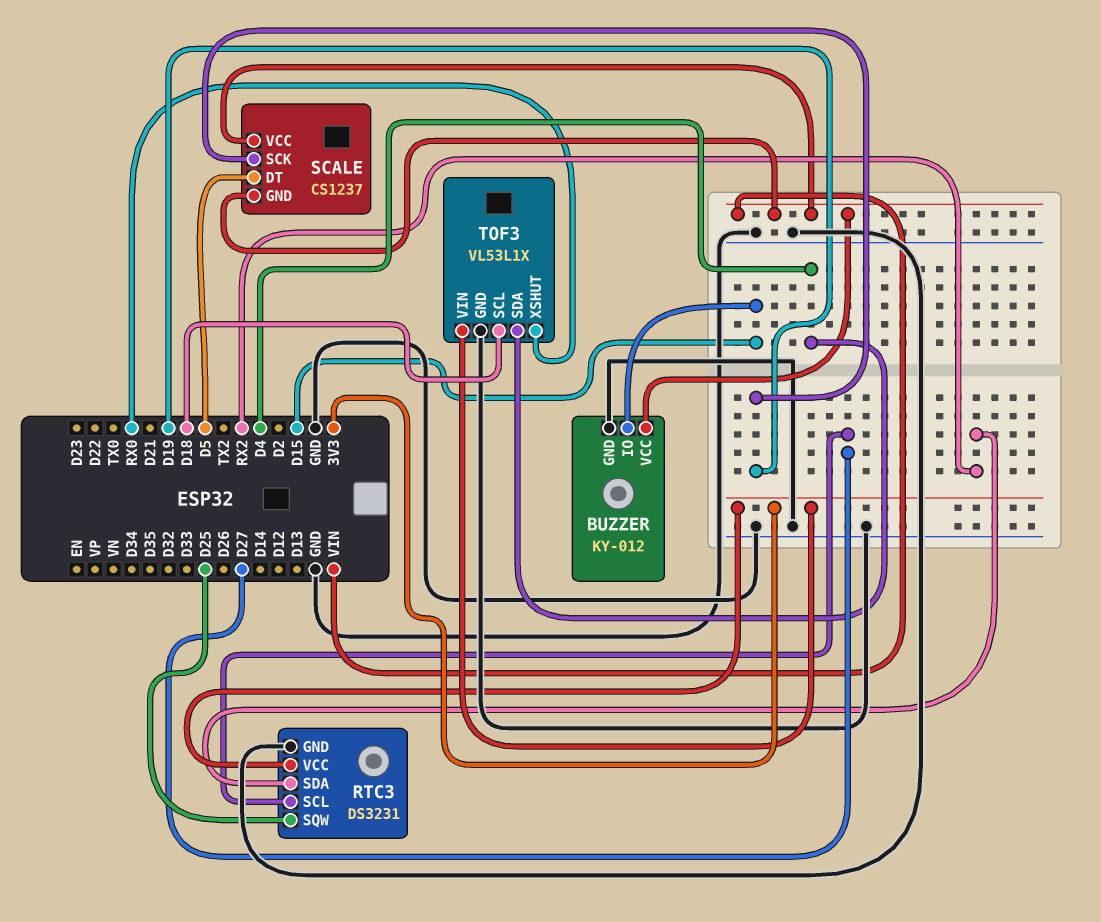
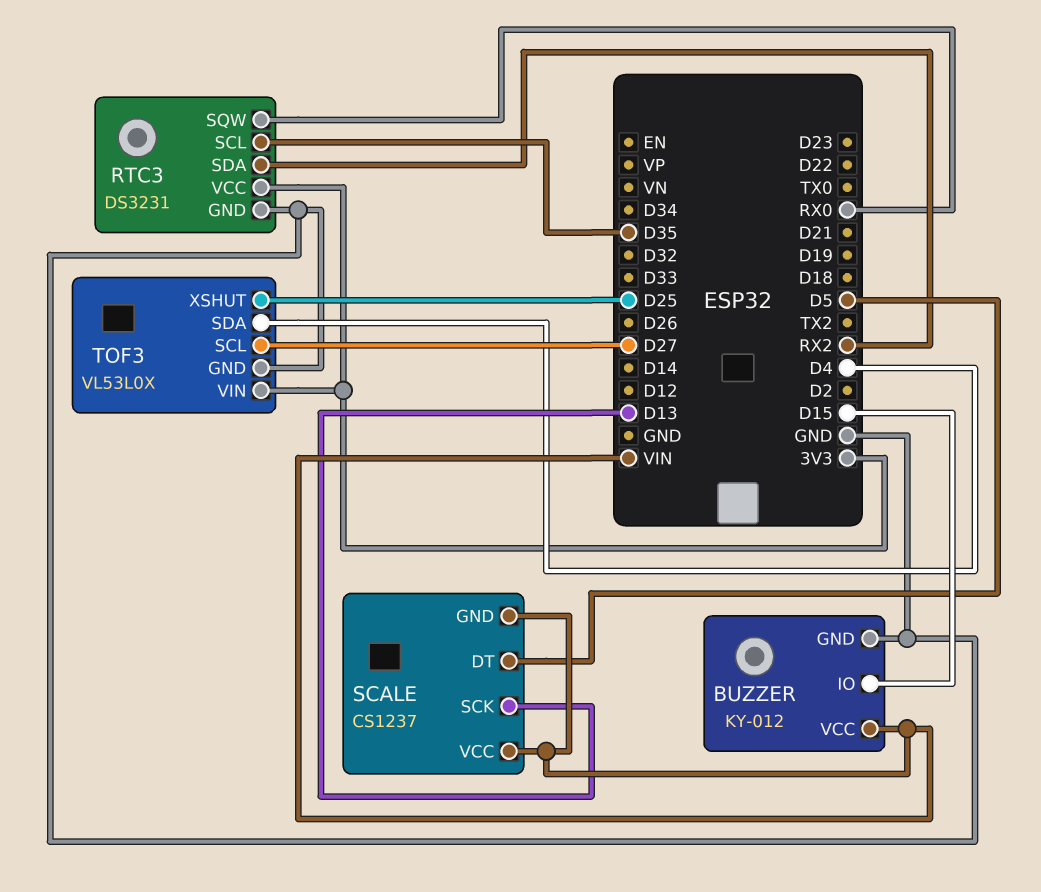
RTC3 pin SCL: D27 -> D35
RTC3 pin SQW: D25 -> RX0
SCALE pin SCK: D19 -> D13
TOF3: VL53L1X -> VL53L0X
TOF3 pin SCL: D18 -> D27
TOF3 pin XSHUT: RX0 -> D25

